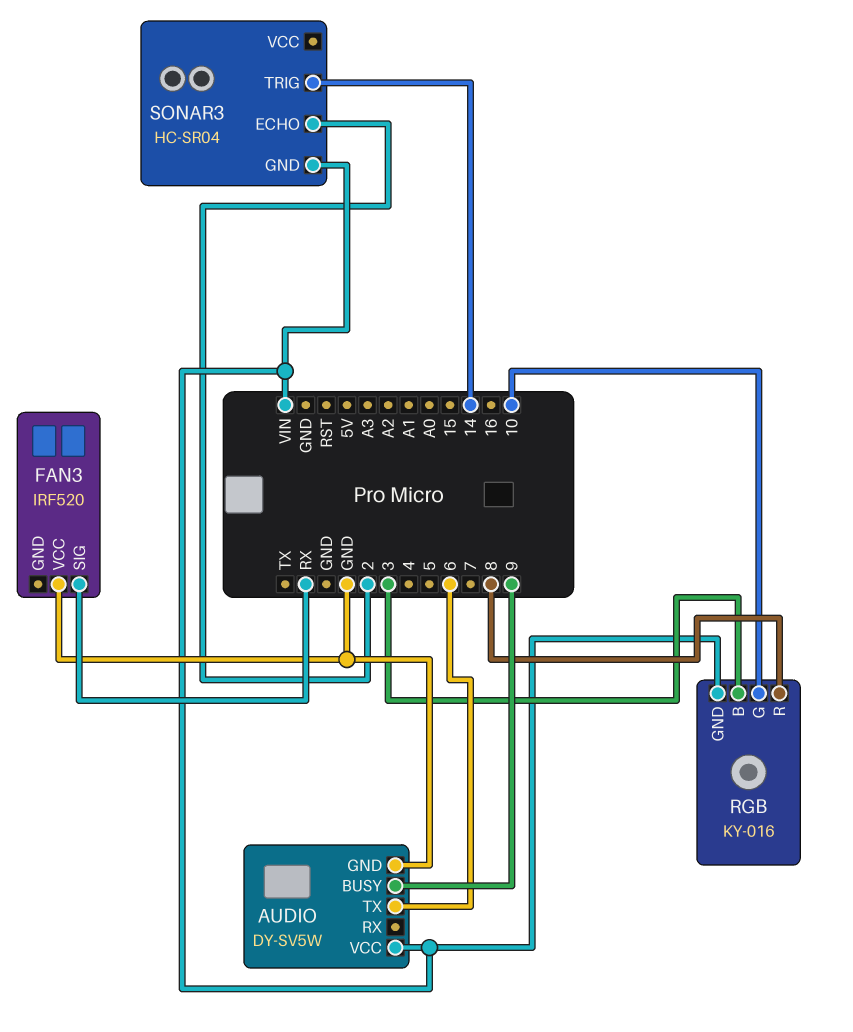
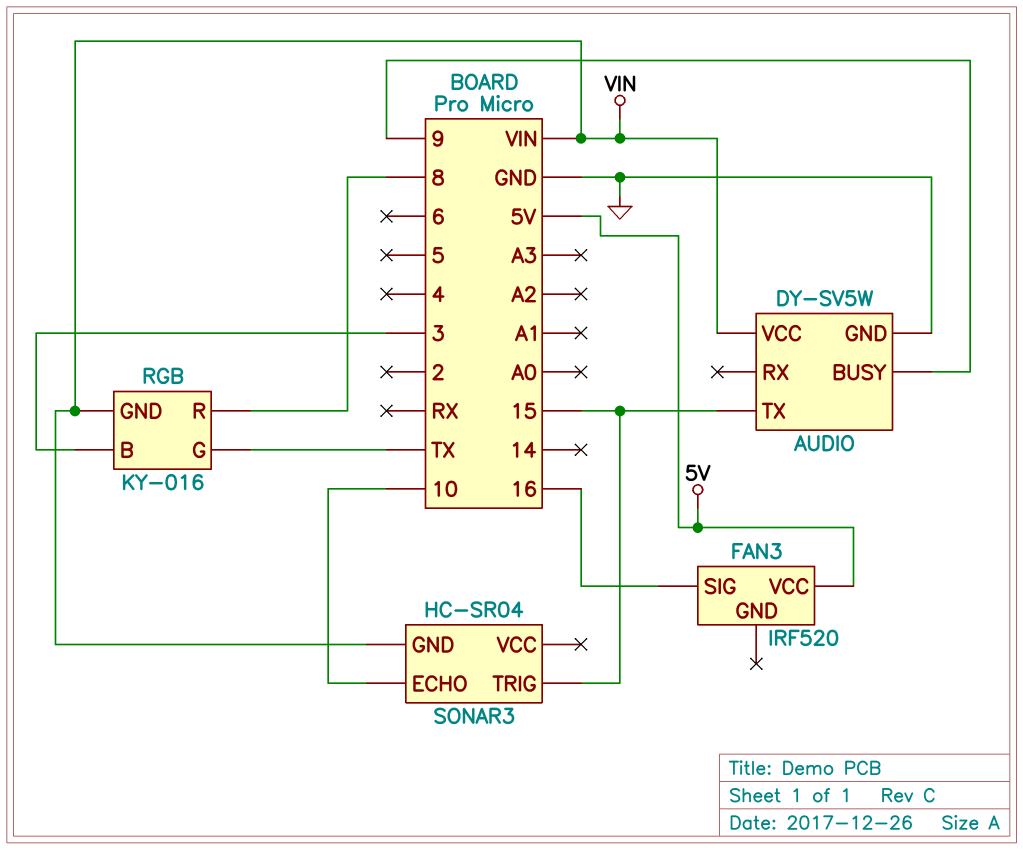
AUDIO pin TX: 6 -> 15
FAN3 pin SIG: RX -> 16
FAN3 pin VCC: GND -> 5V
RGB pin G: 10 -> TX
SONAR3 pin ECHO: 2 -> 10
SONAR3 pin TRIG: 14 -> 15

